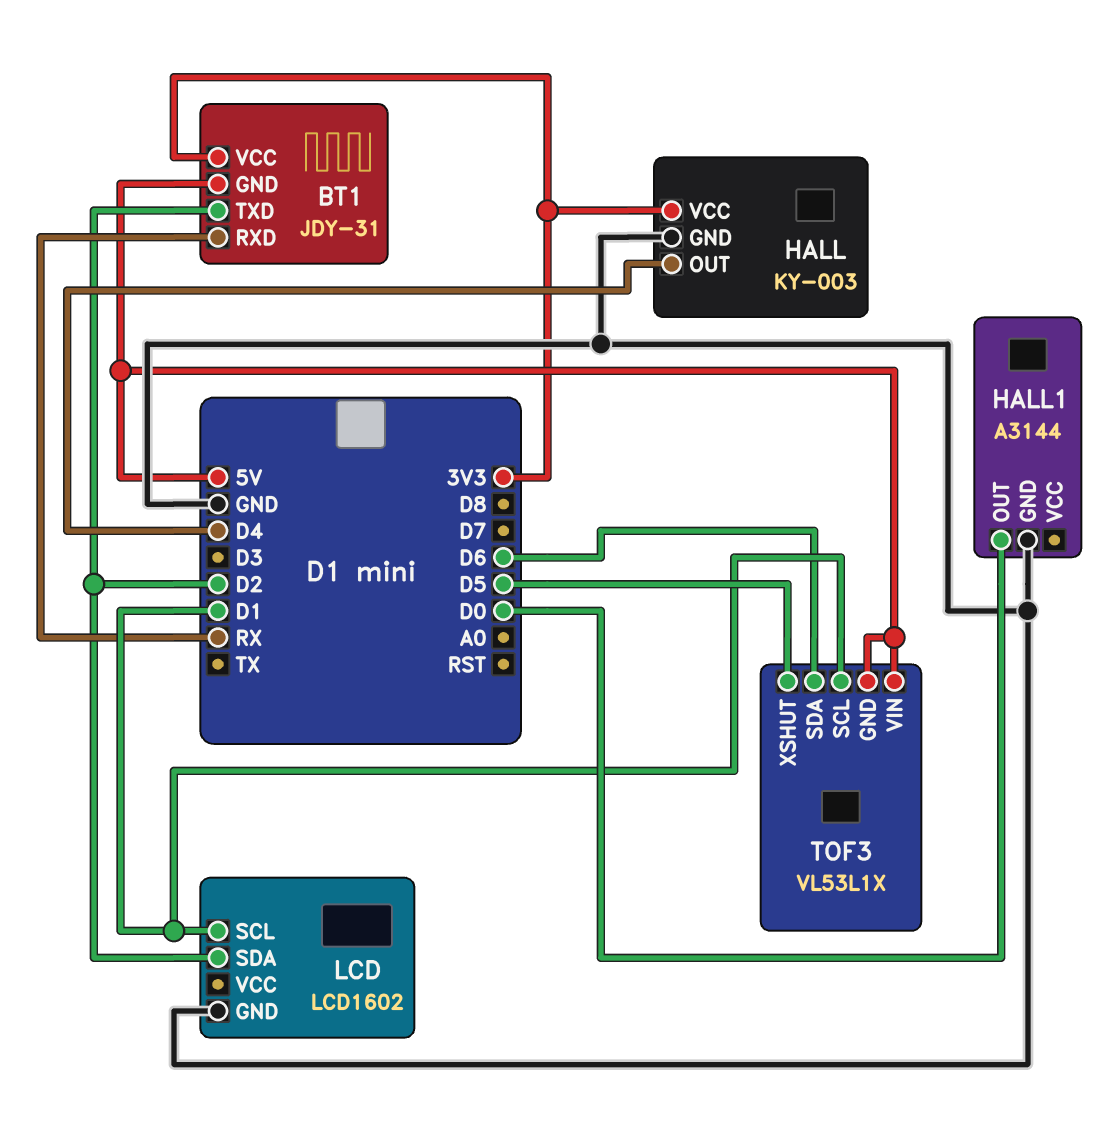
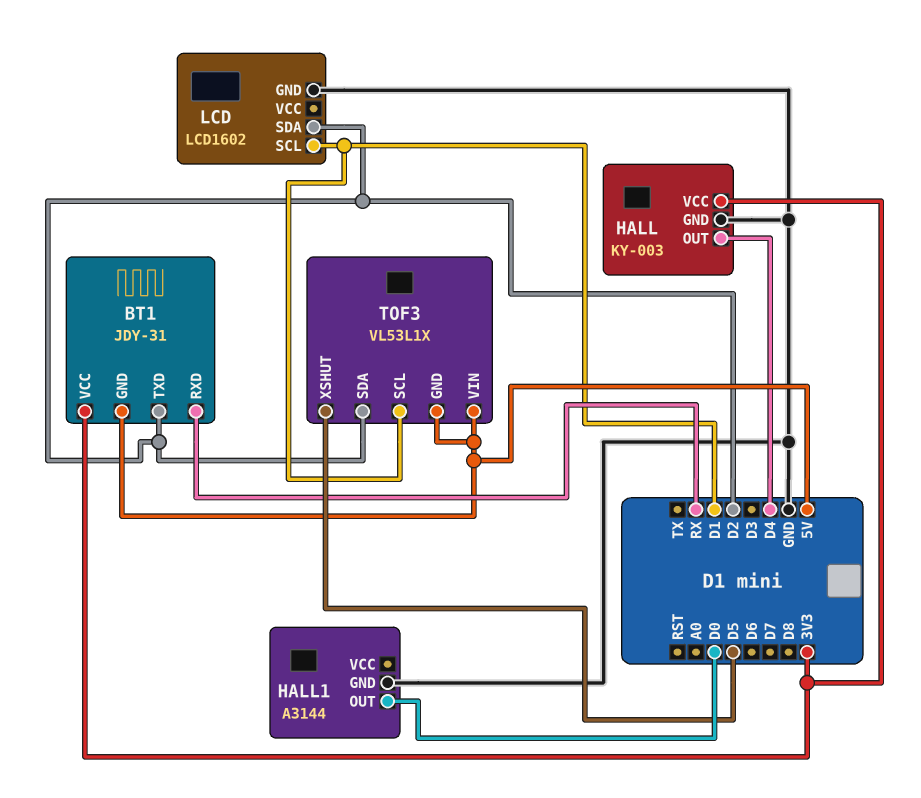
TOF3 pin SDA: D6 -> D2

